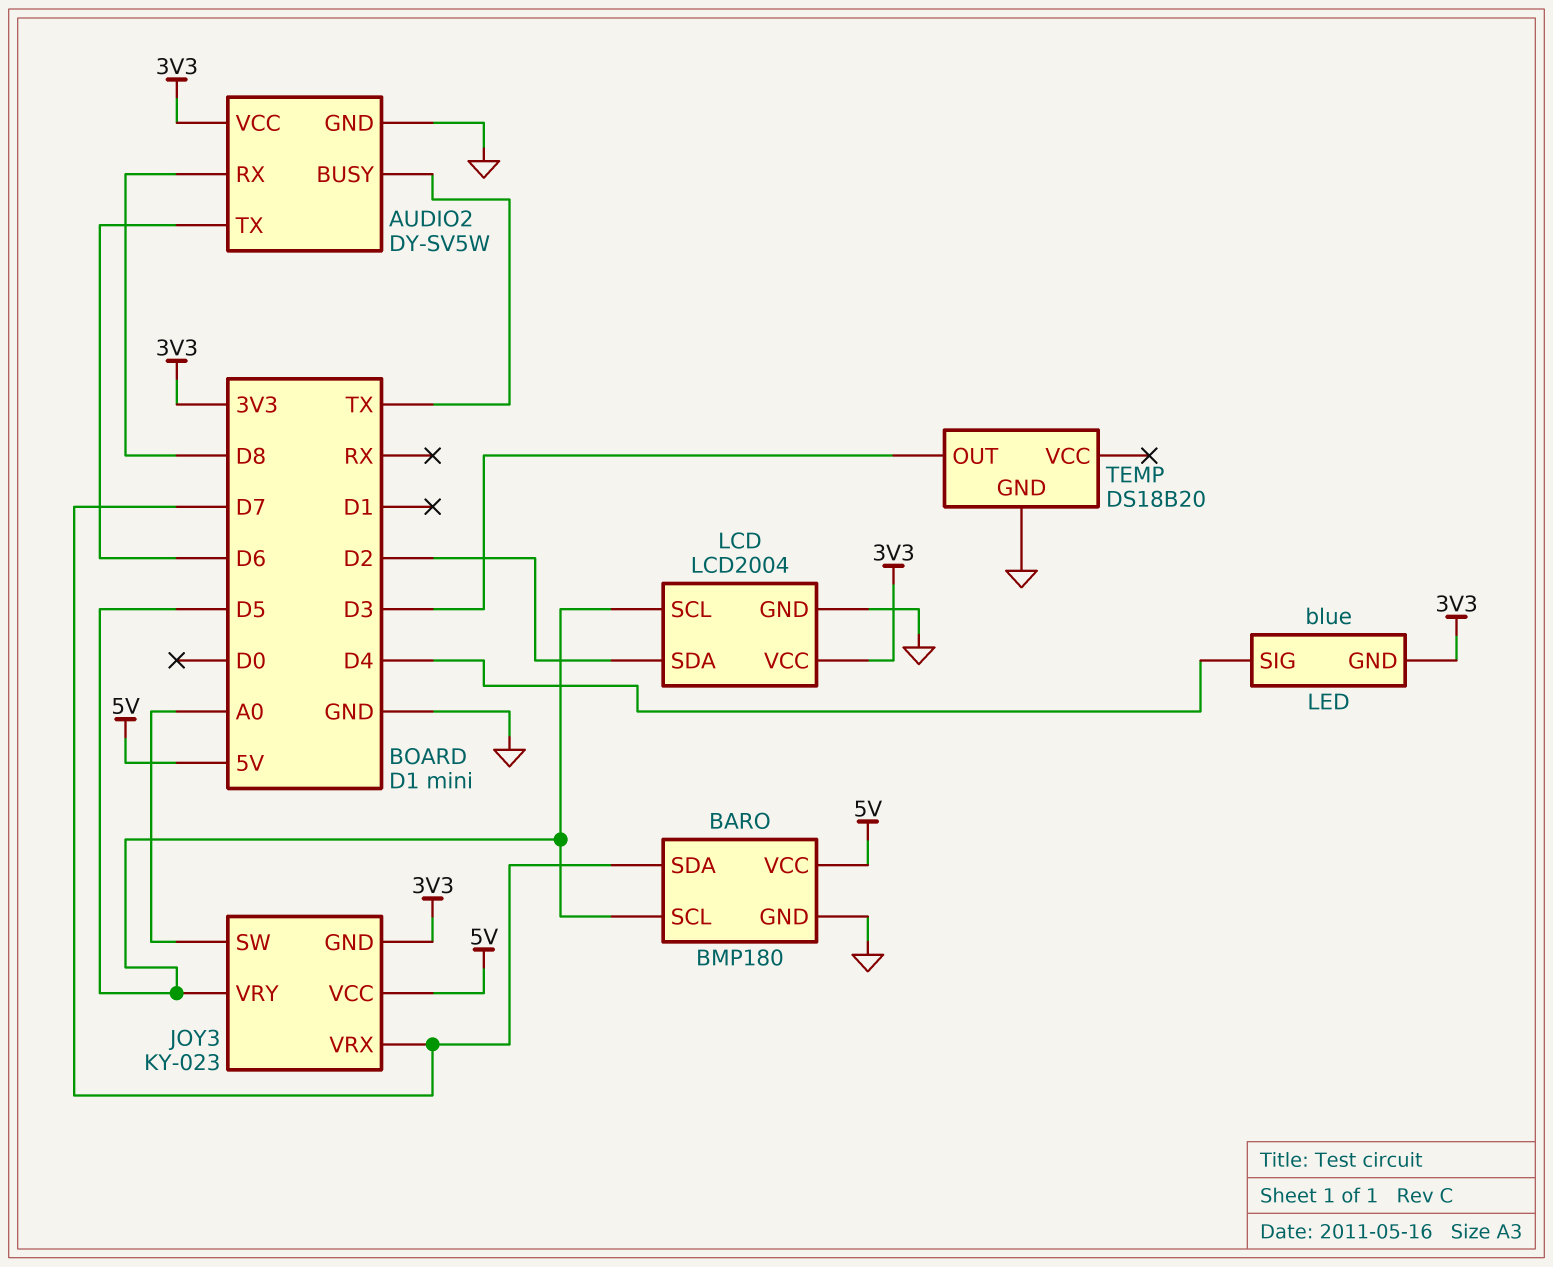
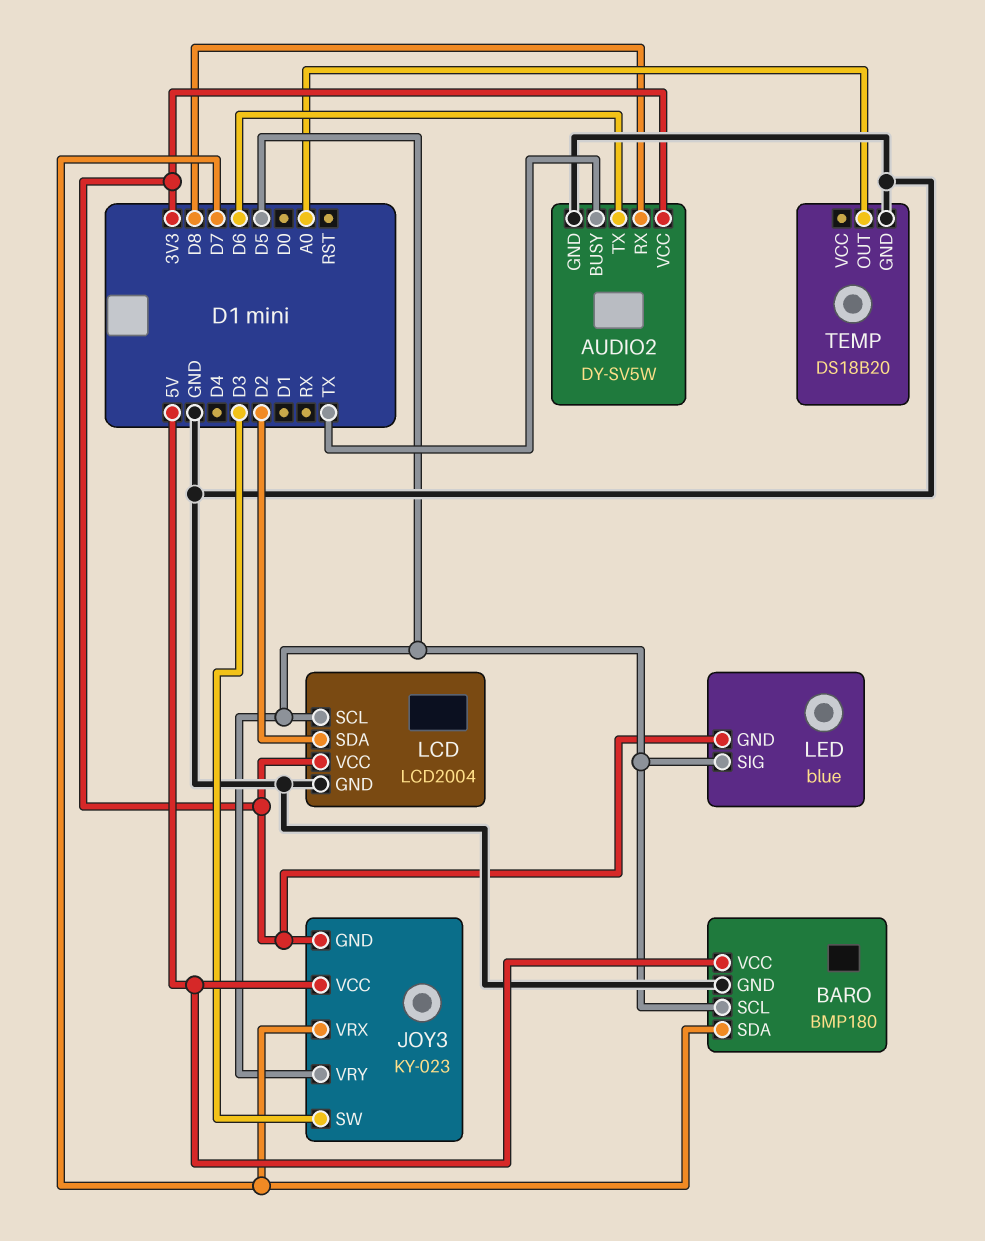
JOY3 pin SW: A0 -> D3
LED pin SIG: D4 -> D5
TEMP pin OUT: D3 -> A0

